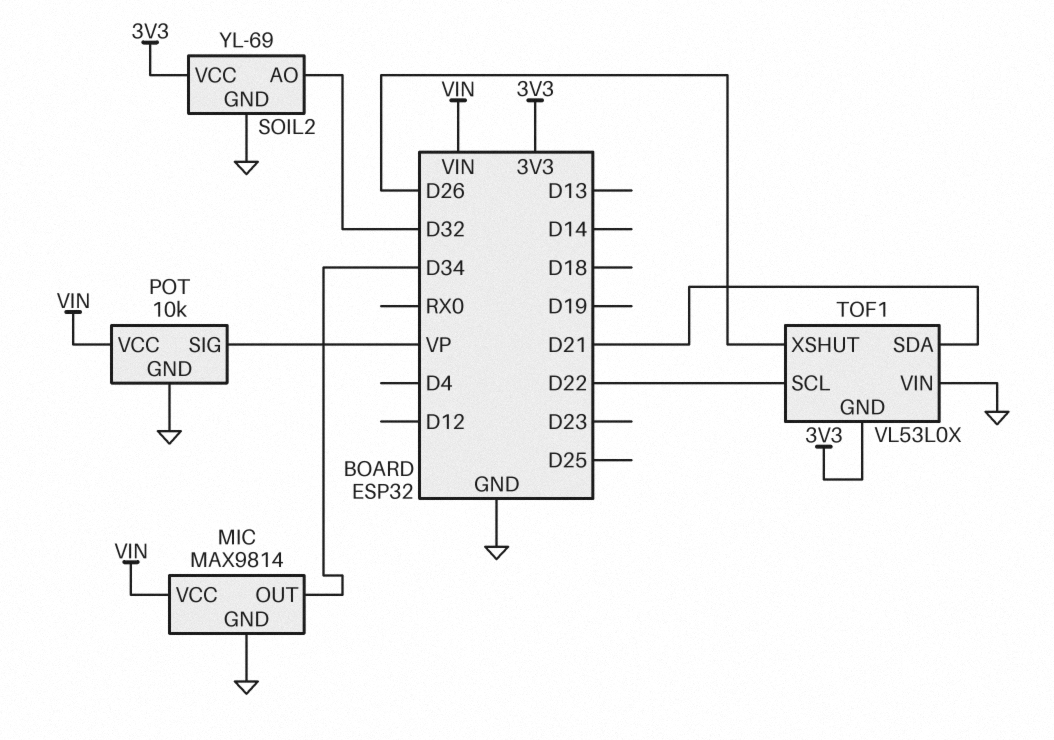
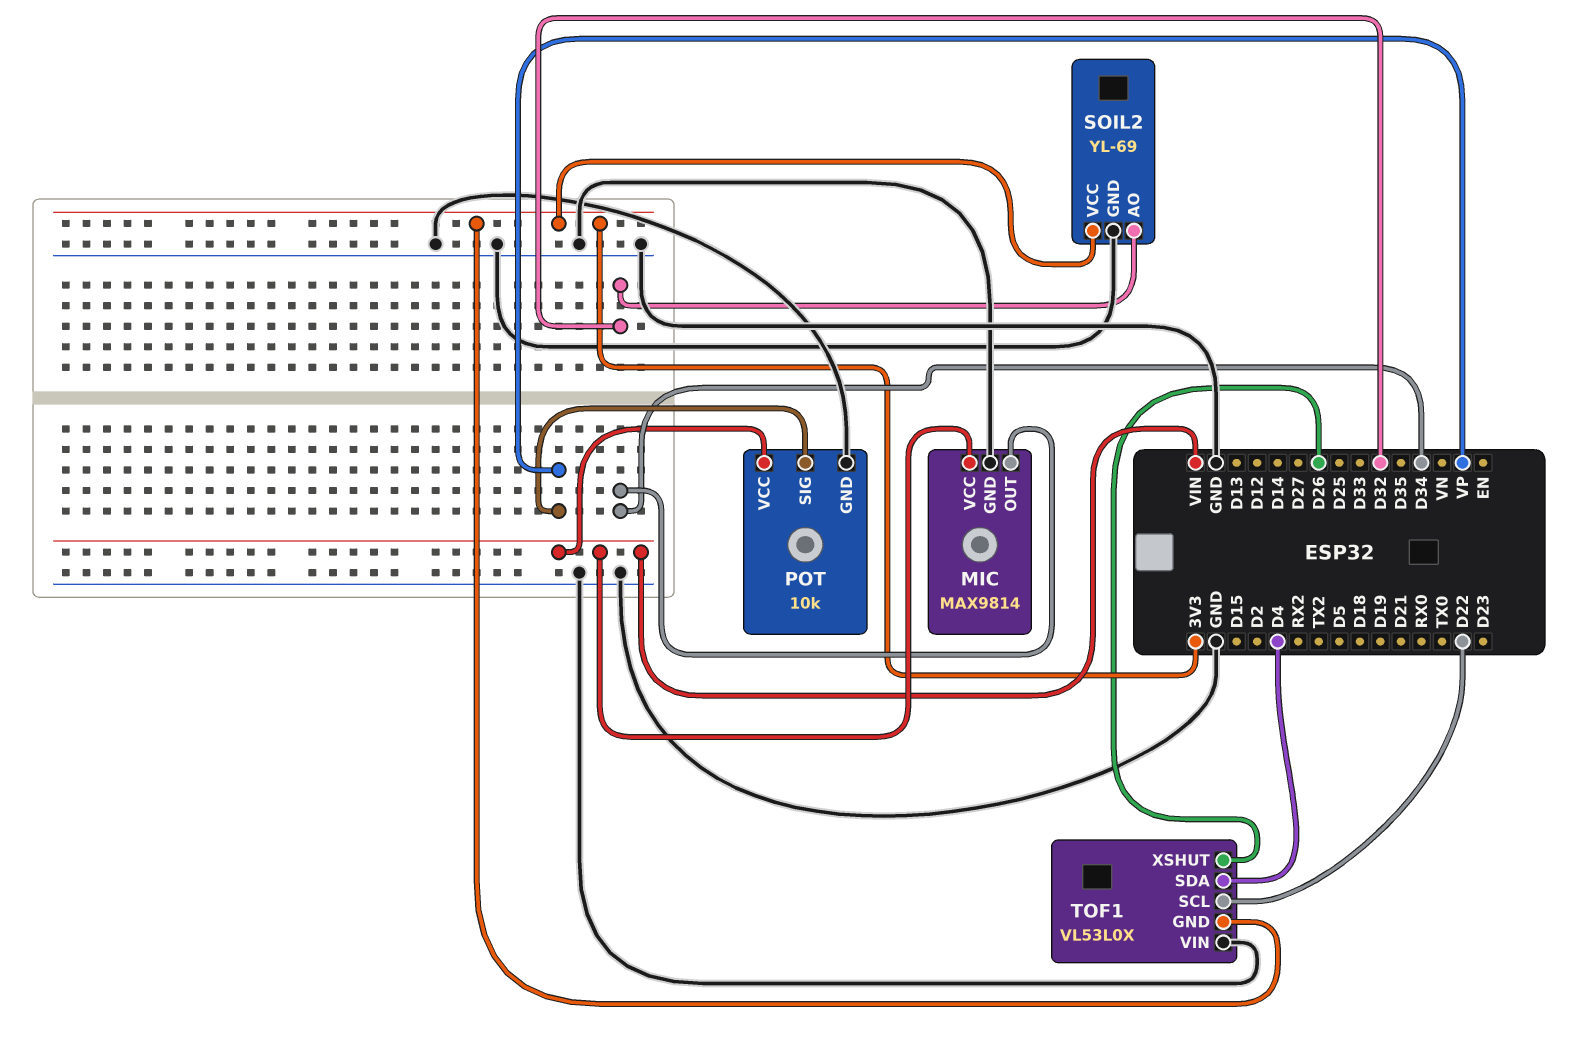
TOF1 pin SDA: D21 -> D4

